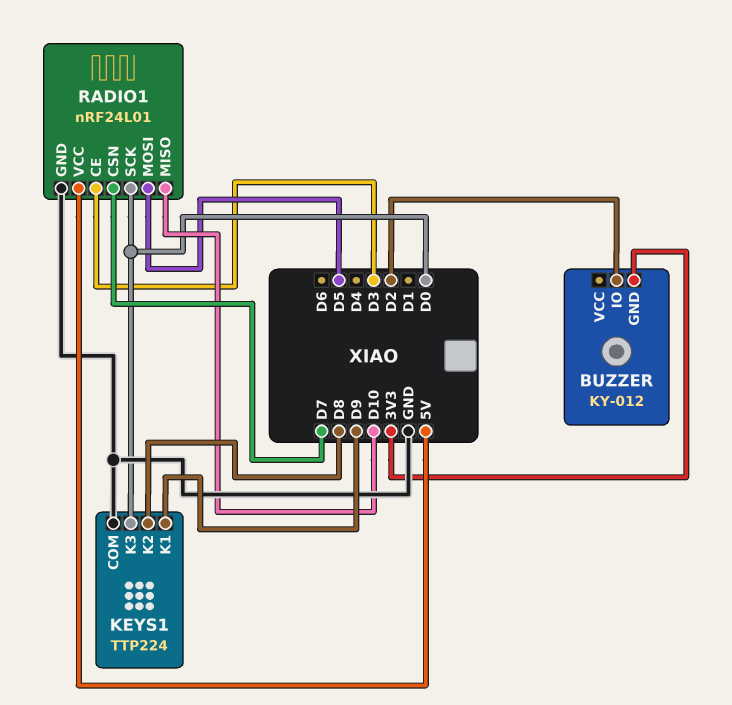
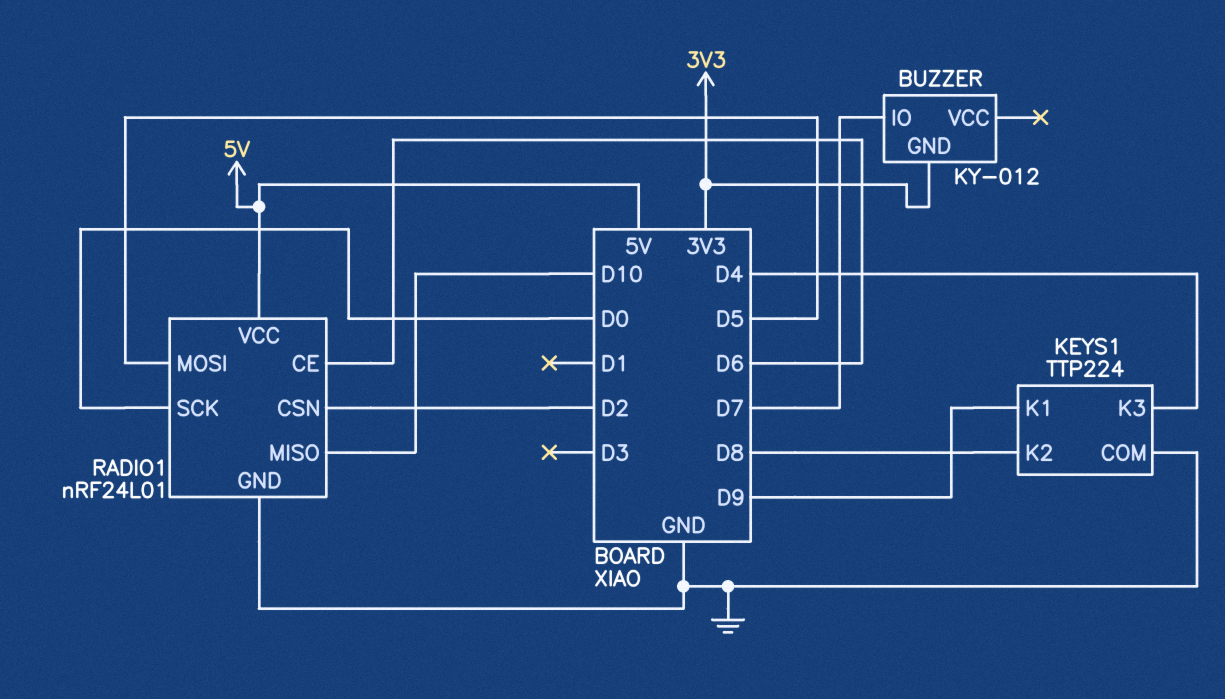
BUZZER pin IO: D2 -> D7
KEYS1 pin K3: D0 -> D4
RADIO1 pin CE: D3 -> D6
RADIO1 pin CSN: D7 -> D2

